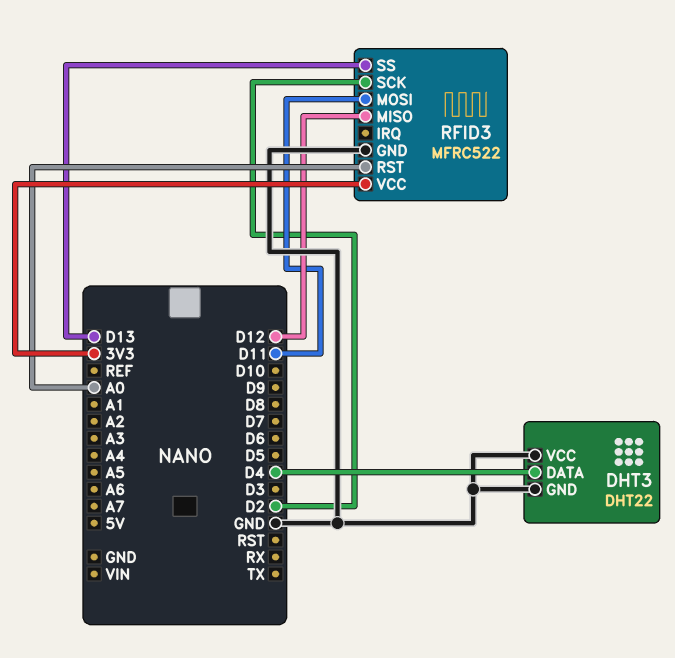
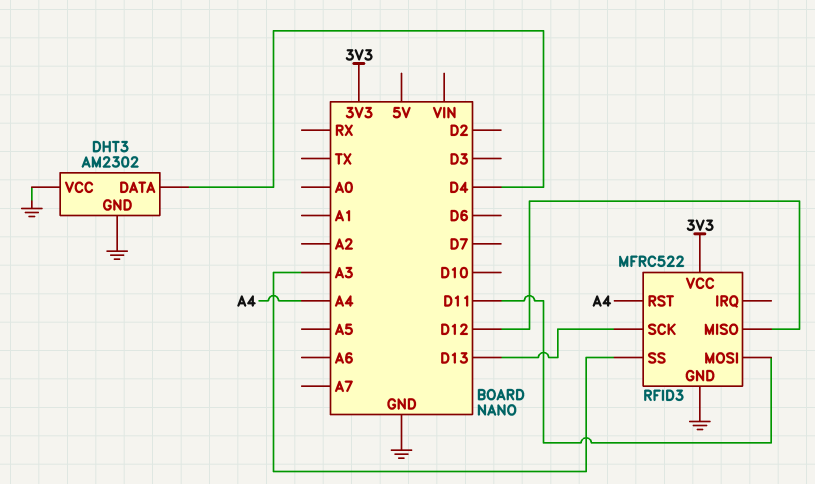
DHT3: DHT22 -> AM2302
RFID3 pin RST: A0 -> A4
RFID3 pin SCK: D2 -> D13
RFID3 pin SS: D13 -> A3

